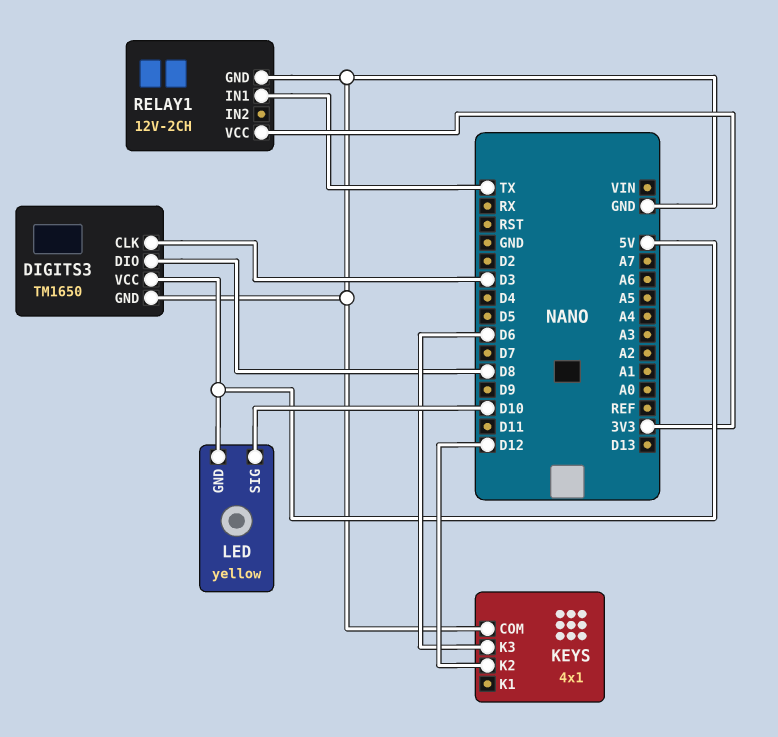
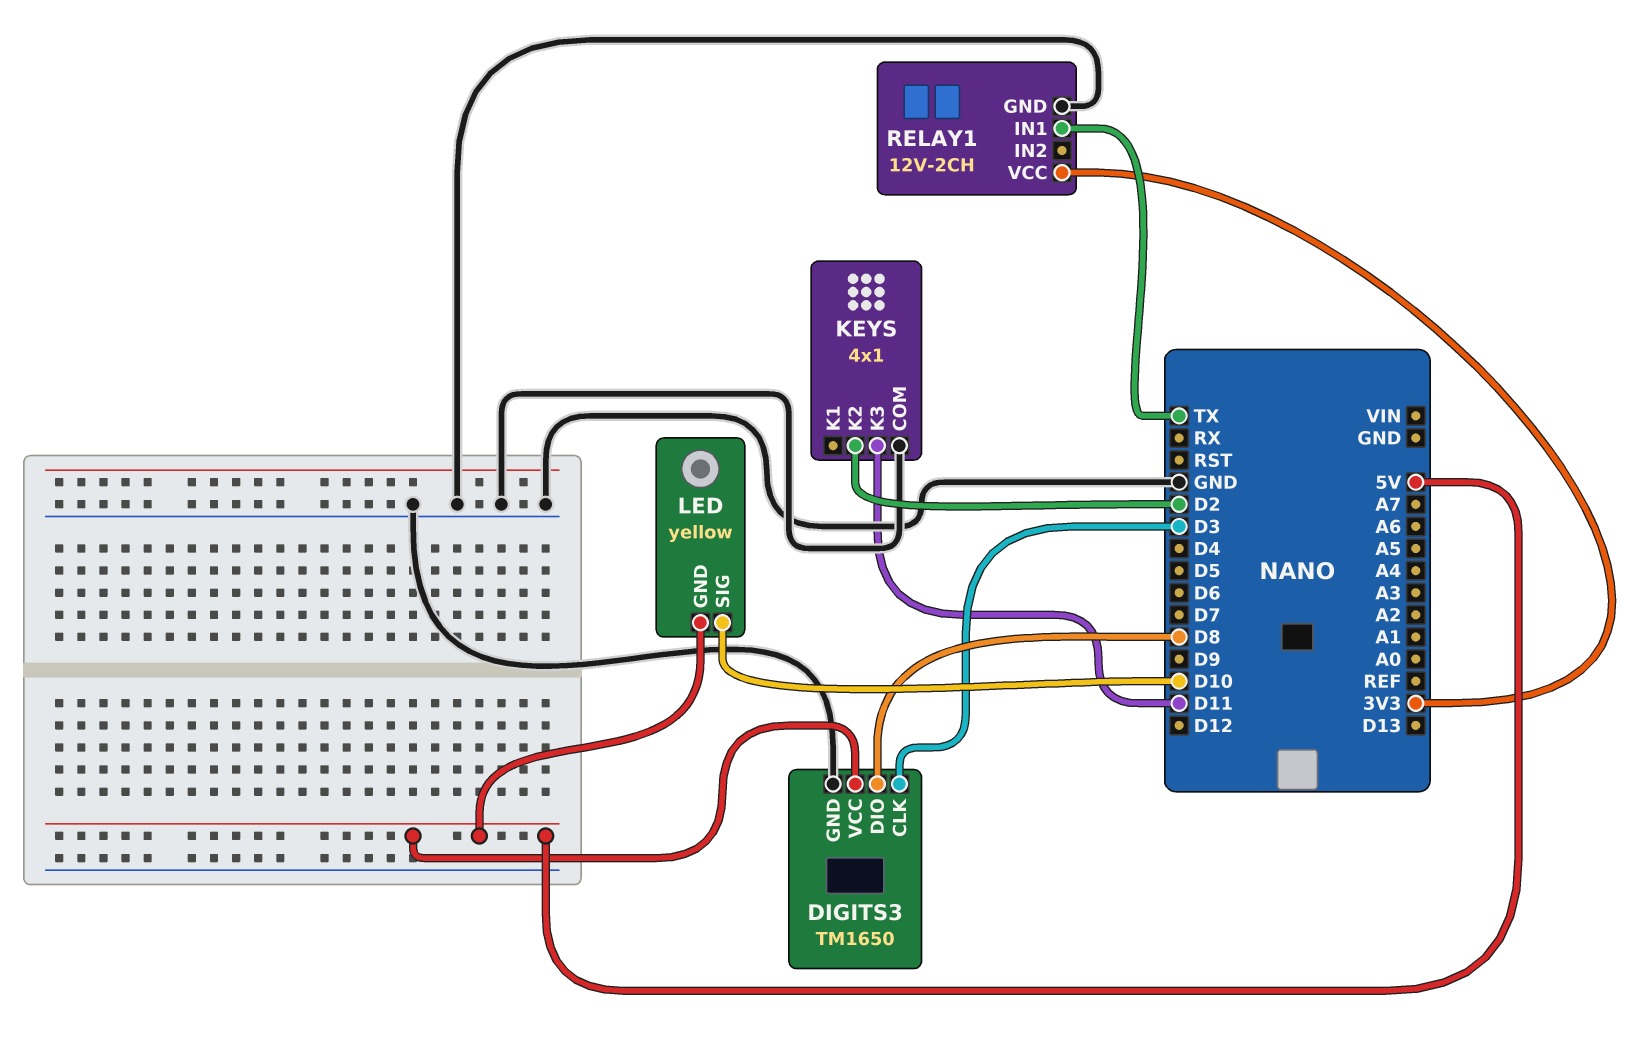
KEYS pin K2: D12 -> D2
KEYS pin K3: D6 -> D11

